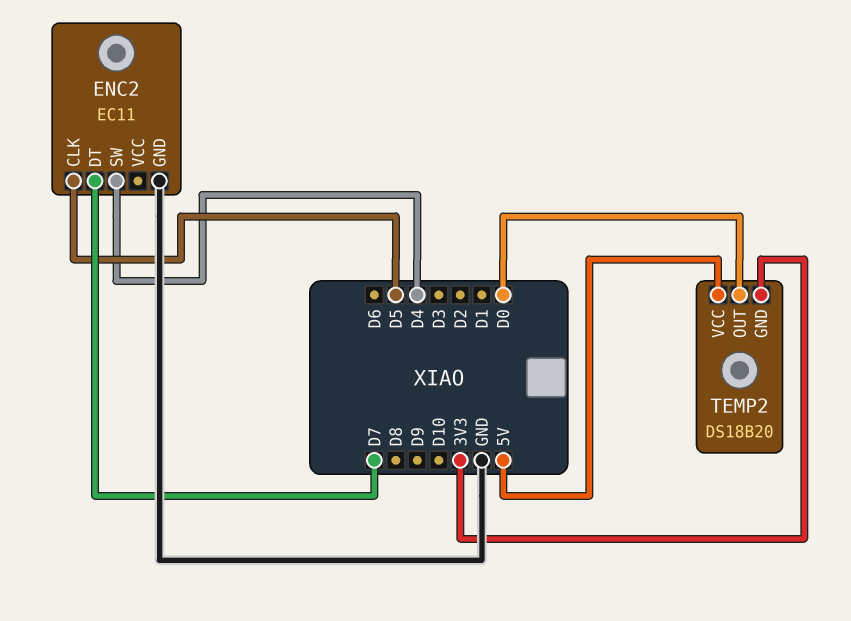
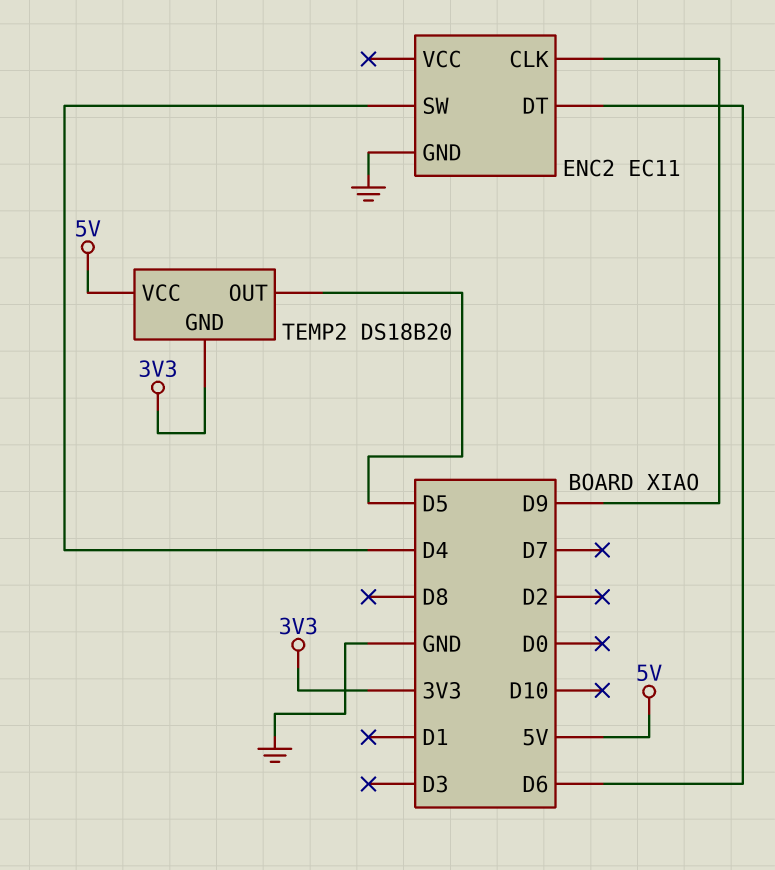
ENC2 pin CLK: D5 -> D9
ENC2 pin DT: D7 -> D6
TEMP2 pin OUT: D0 -> D5

